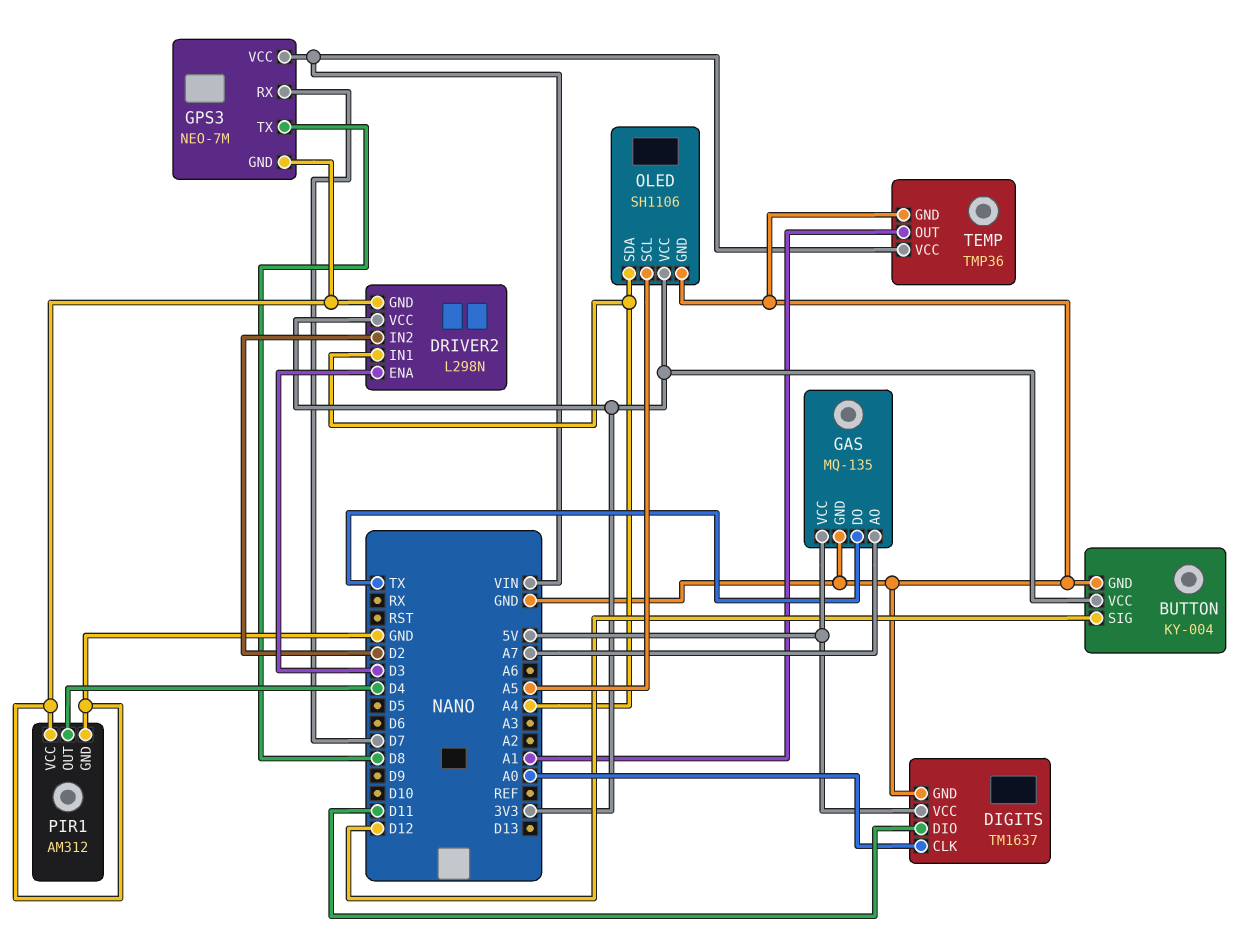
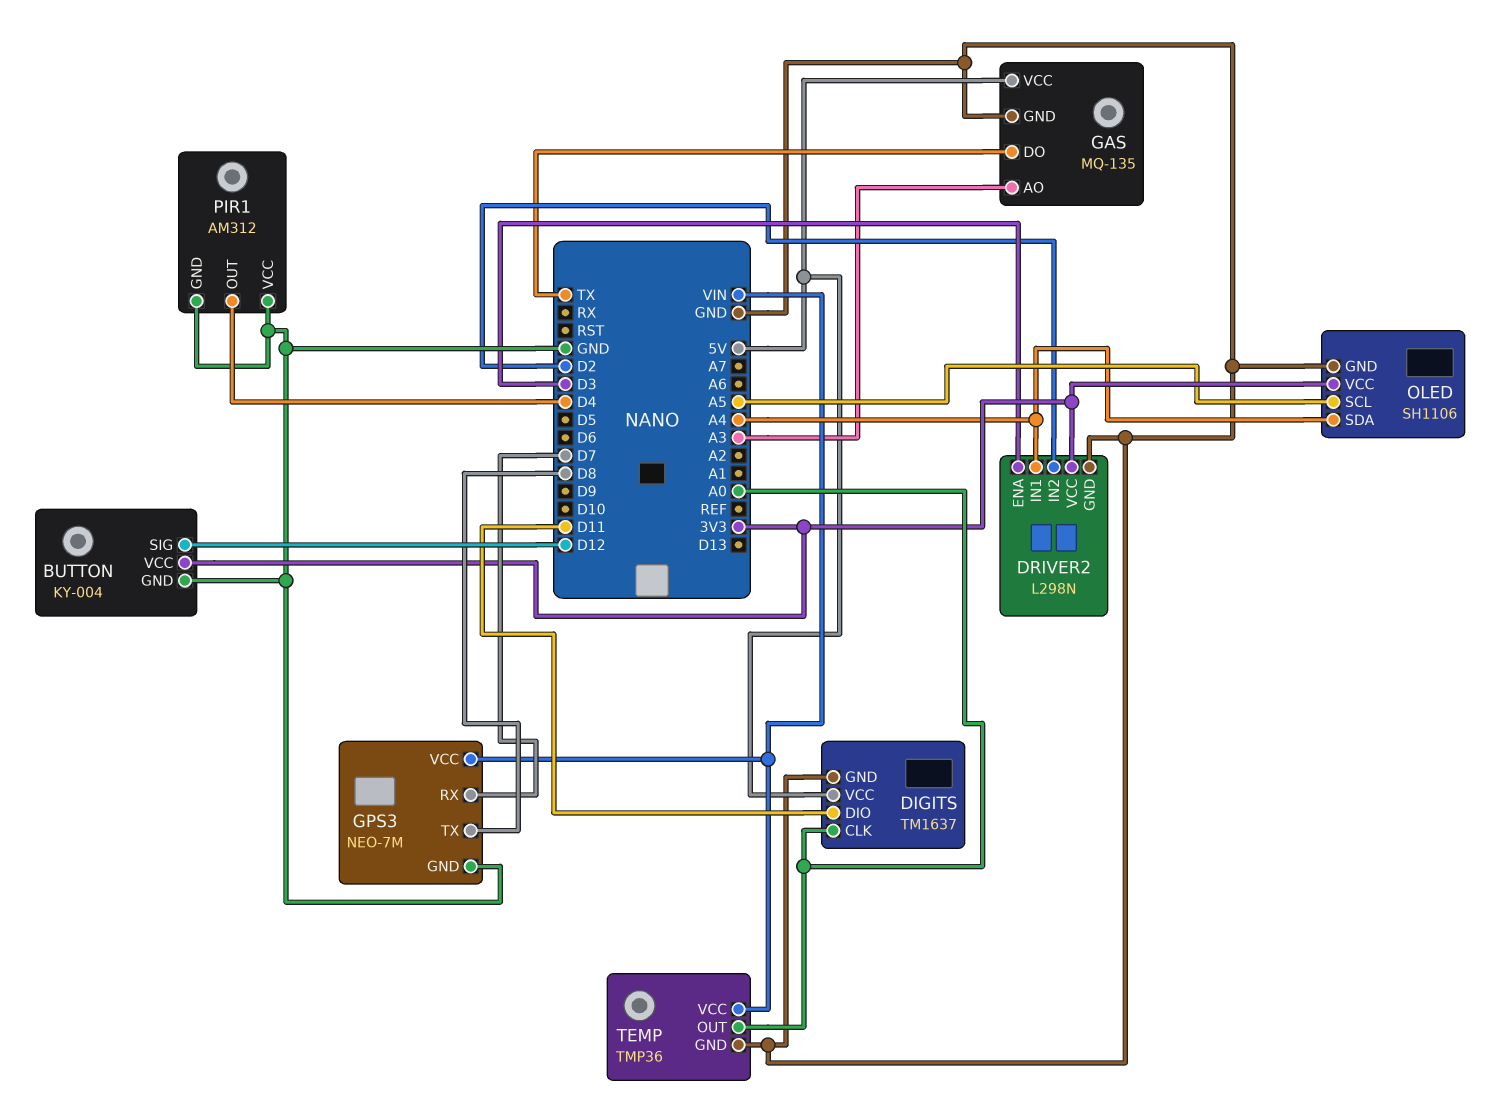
GAS pin AO: A7 -> A3
TEMP pin OUT: A1 -> A0

